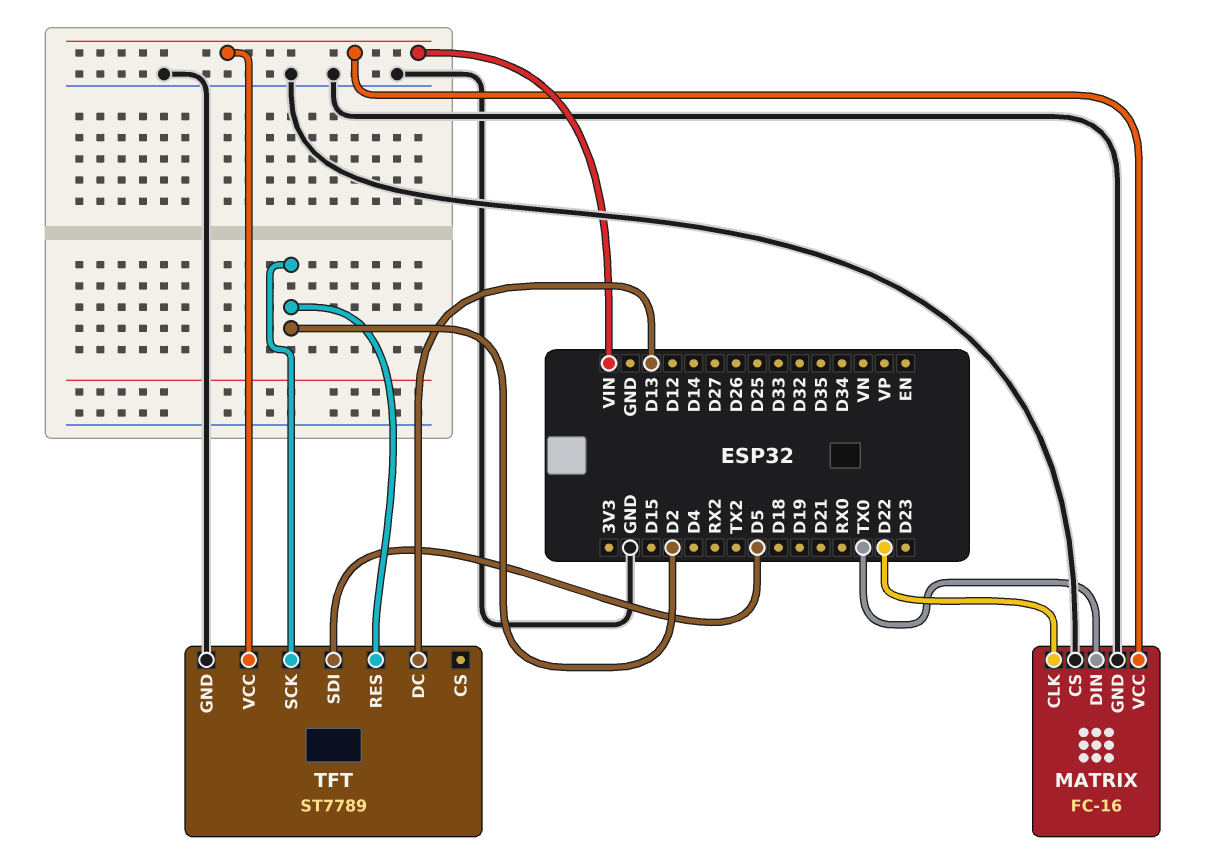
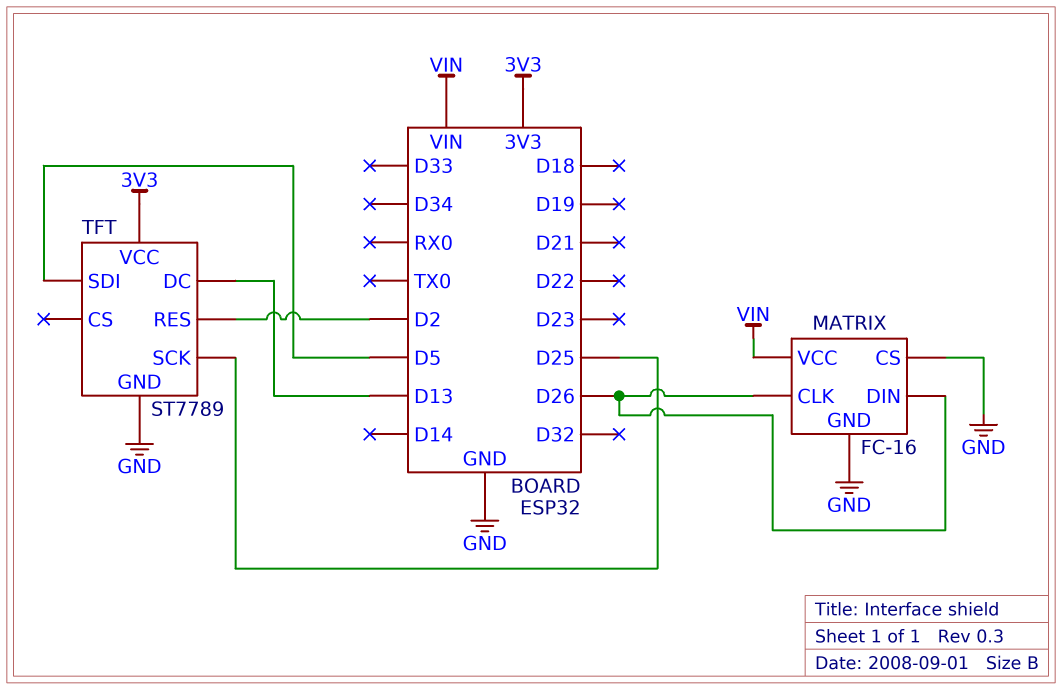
MATRIX pin CLK: D22 -> D26
MATRIX pin DIN: TX0 -> D26
TFT pin SCK: D2 -> D25
TFT pin VCC: VIN -> 3V3

